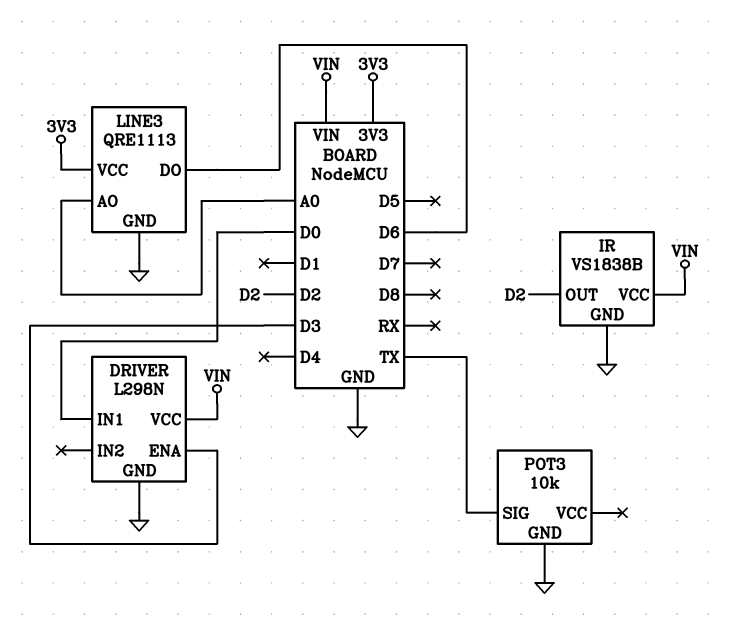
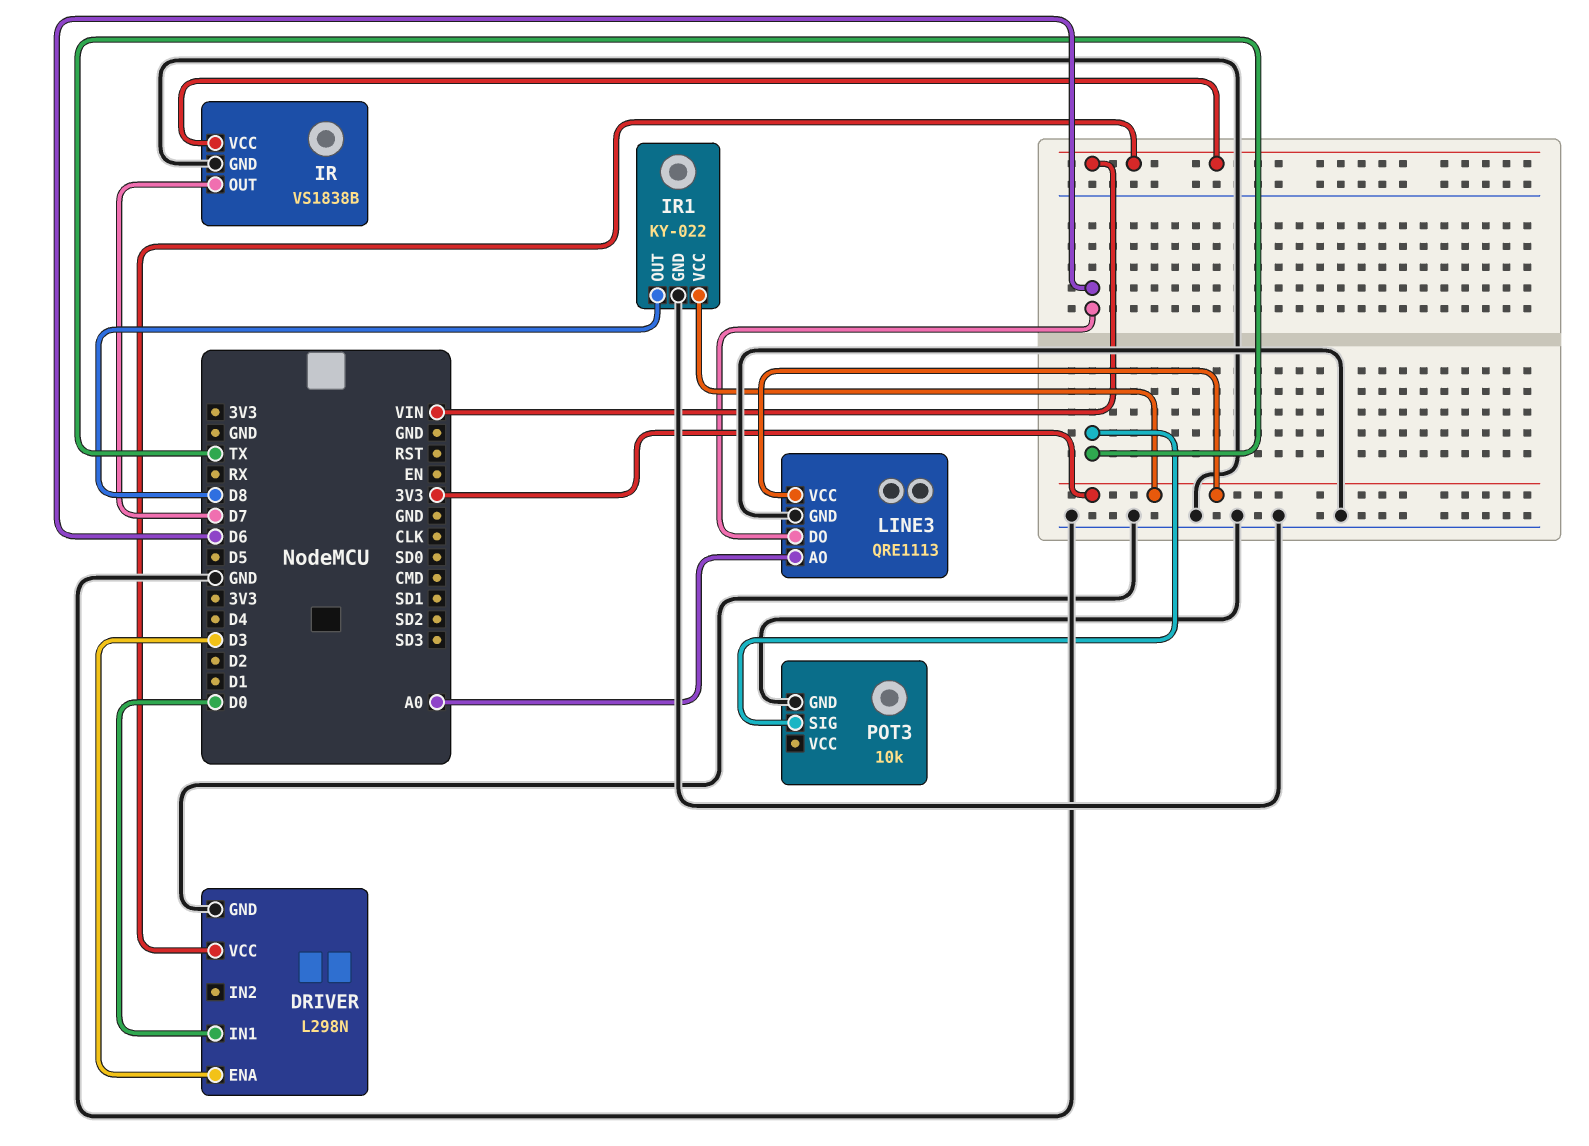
IR pin OUT: D2 -> D7
IR1: none -> KY-022
IR1 pin GND: none -> GND
IR1 pin OUT: none -> D8
IR1 pin VCC: none -> 3V3

